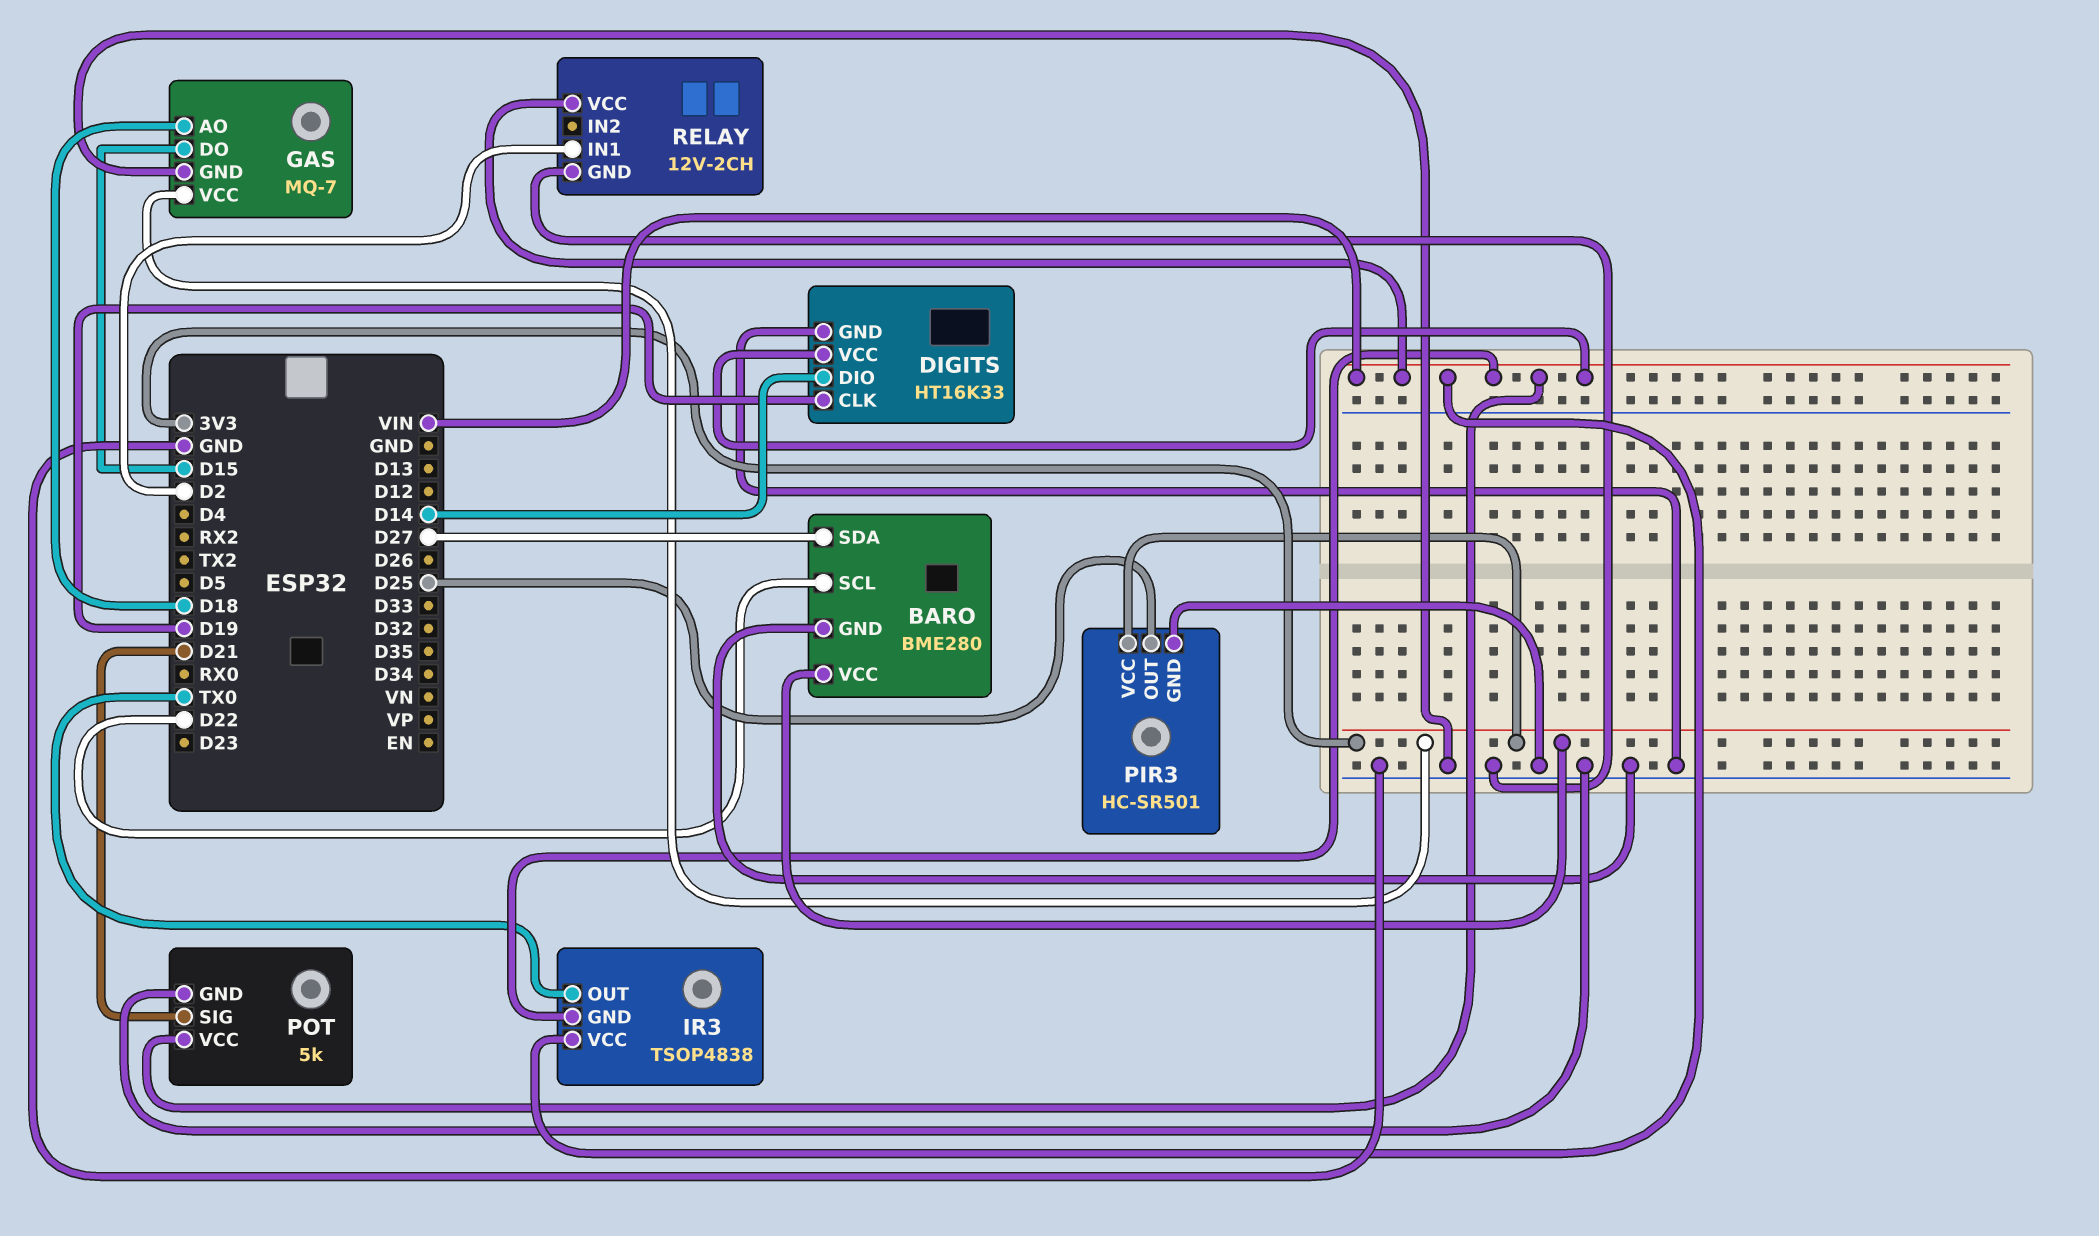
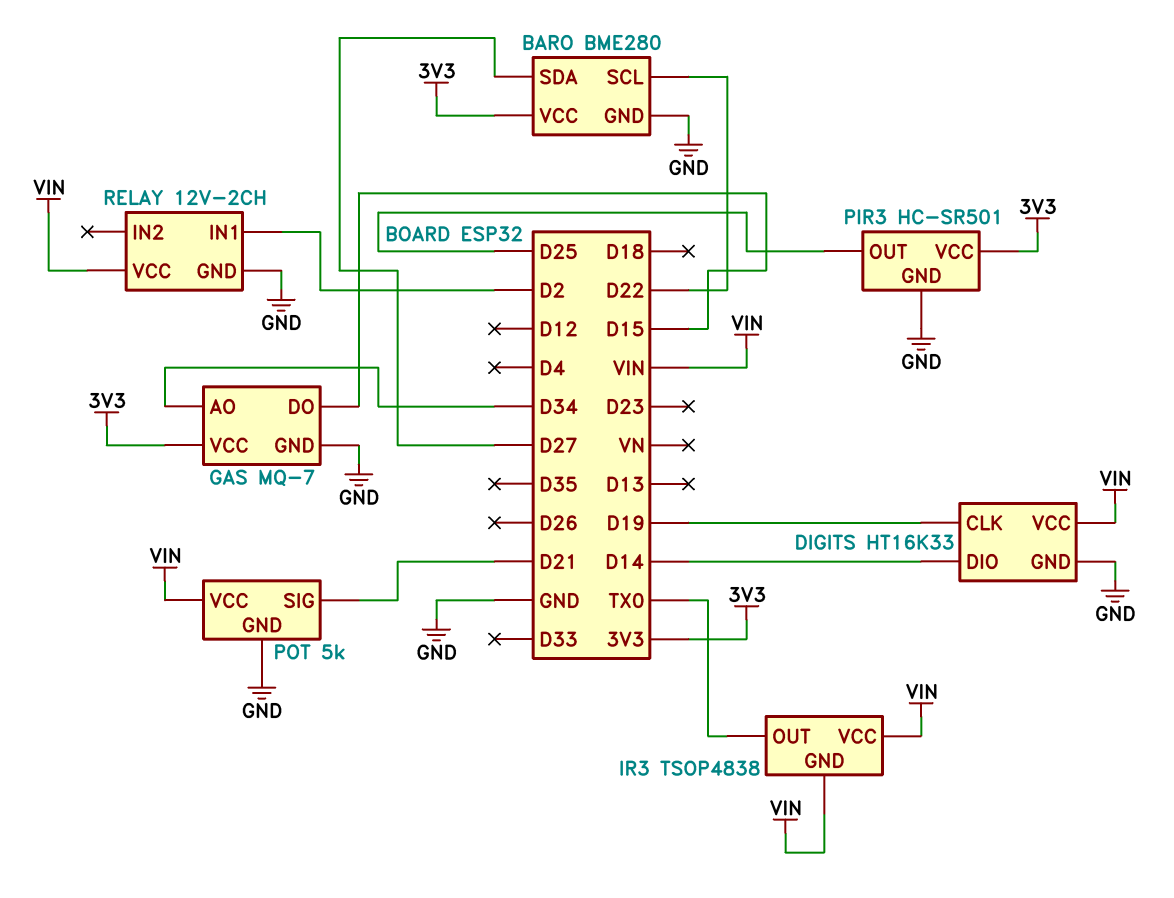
GAS pin AO: D18 -> D34

